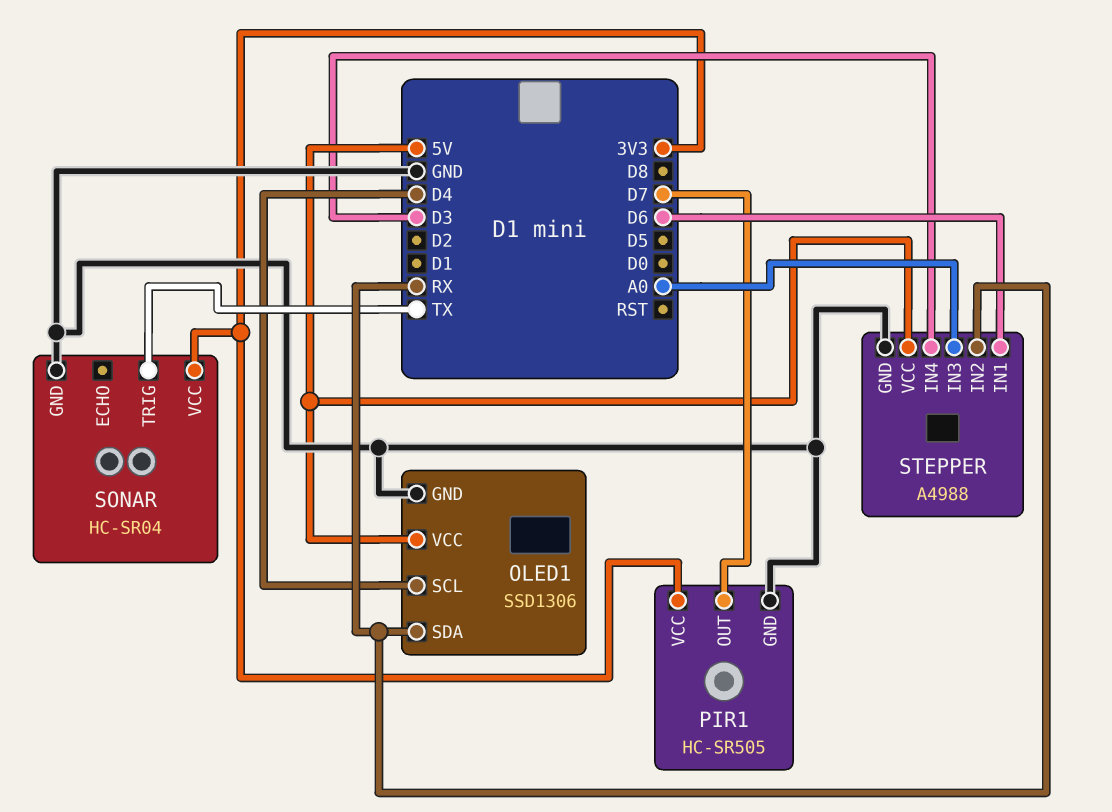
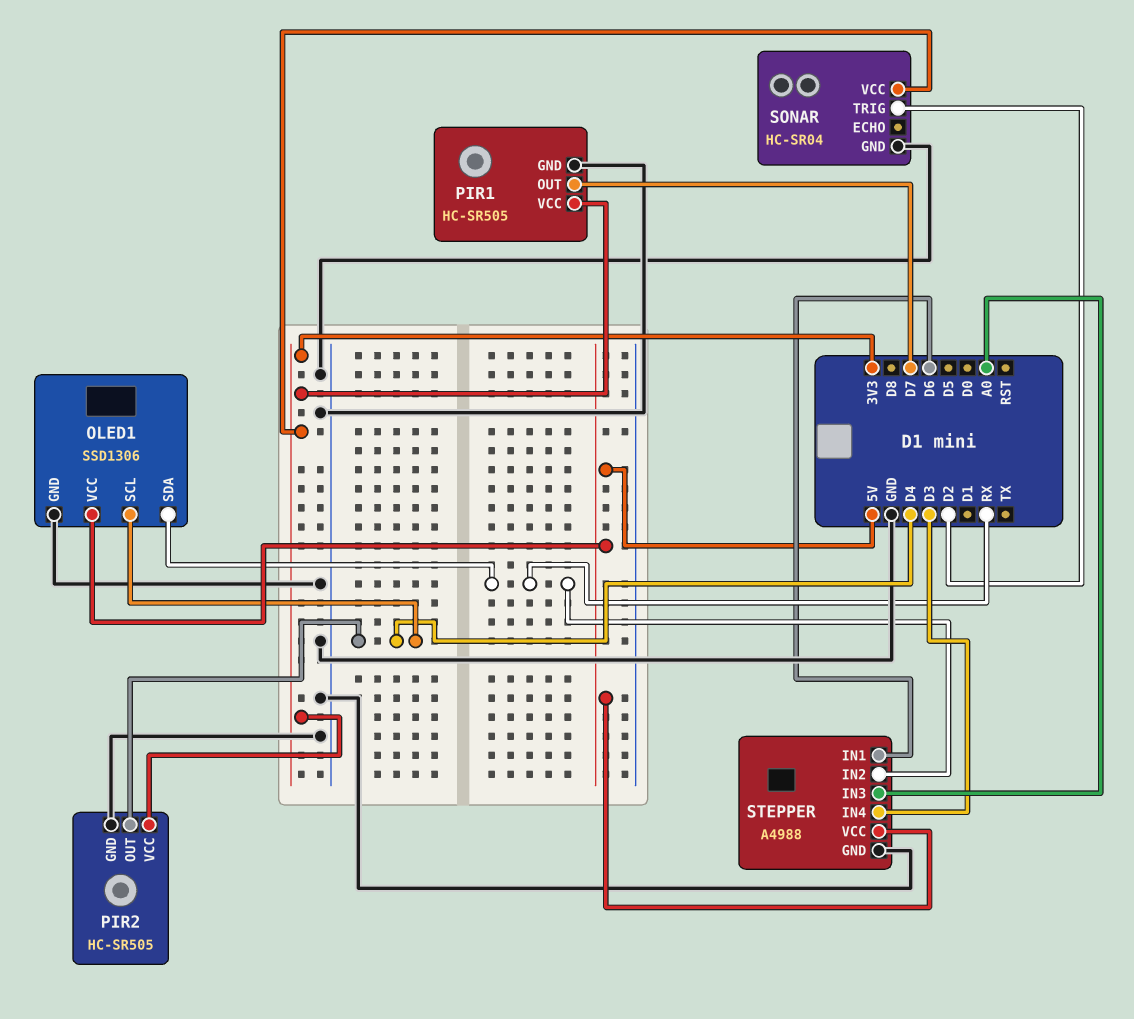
PIR2: none -> HC-SR505
PIR2 pin GND: none -> GND
PIR2 pin OUT: none -> D4
PIR2 pin VCC: none -> 3V3
SONAR pin TRIG: TX -> D2

